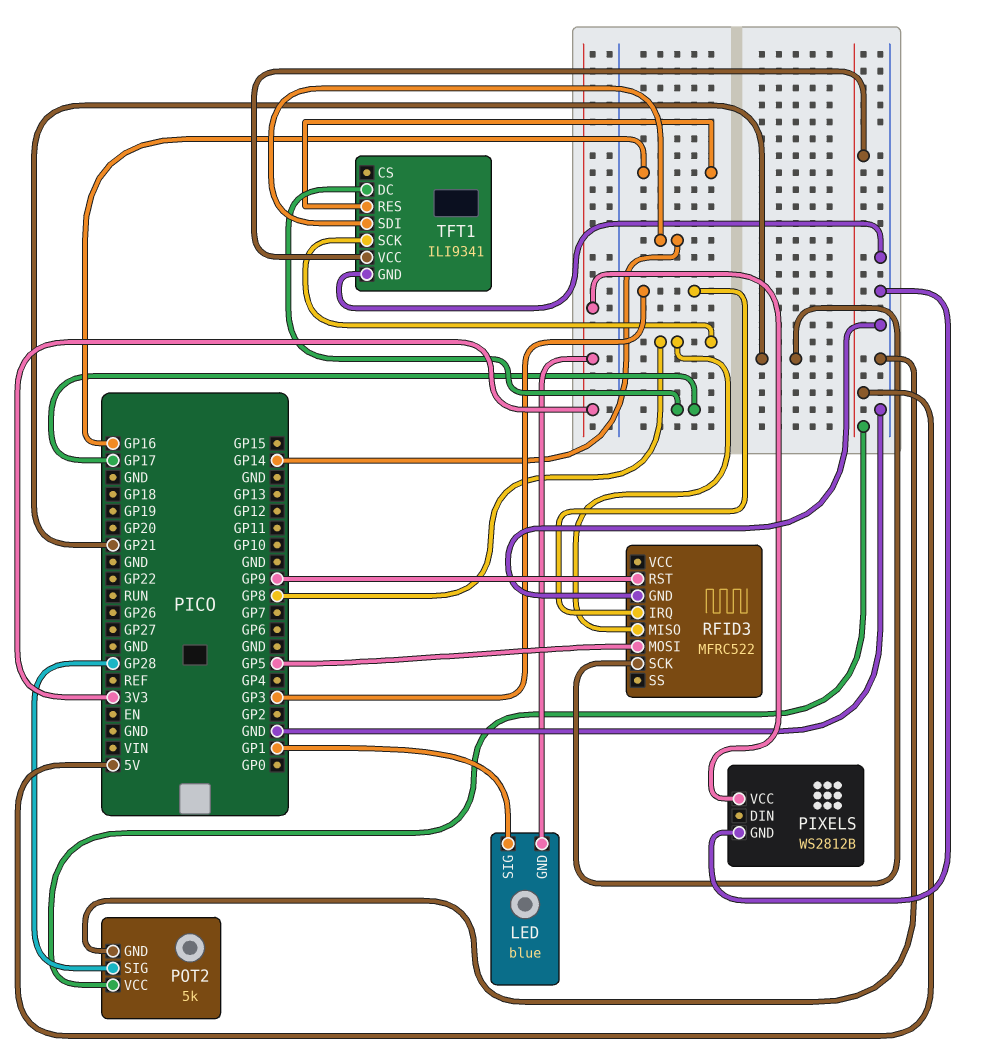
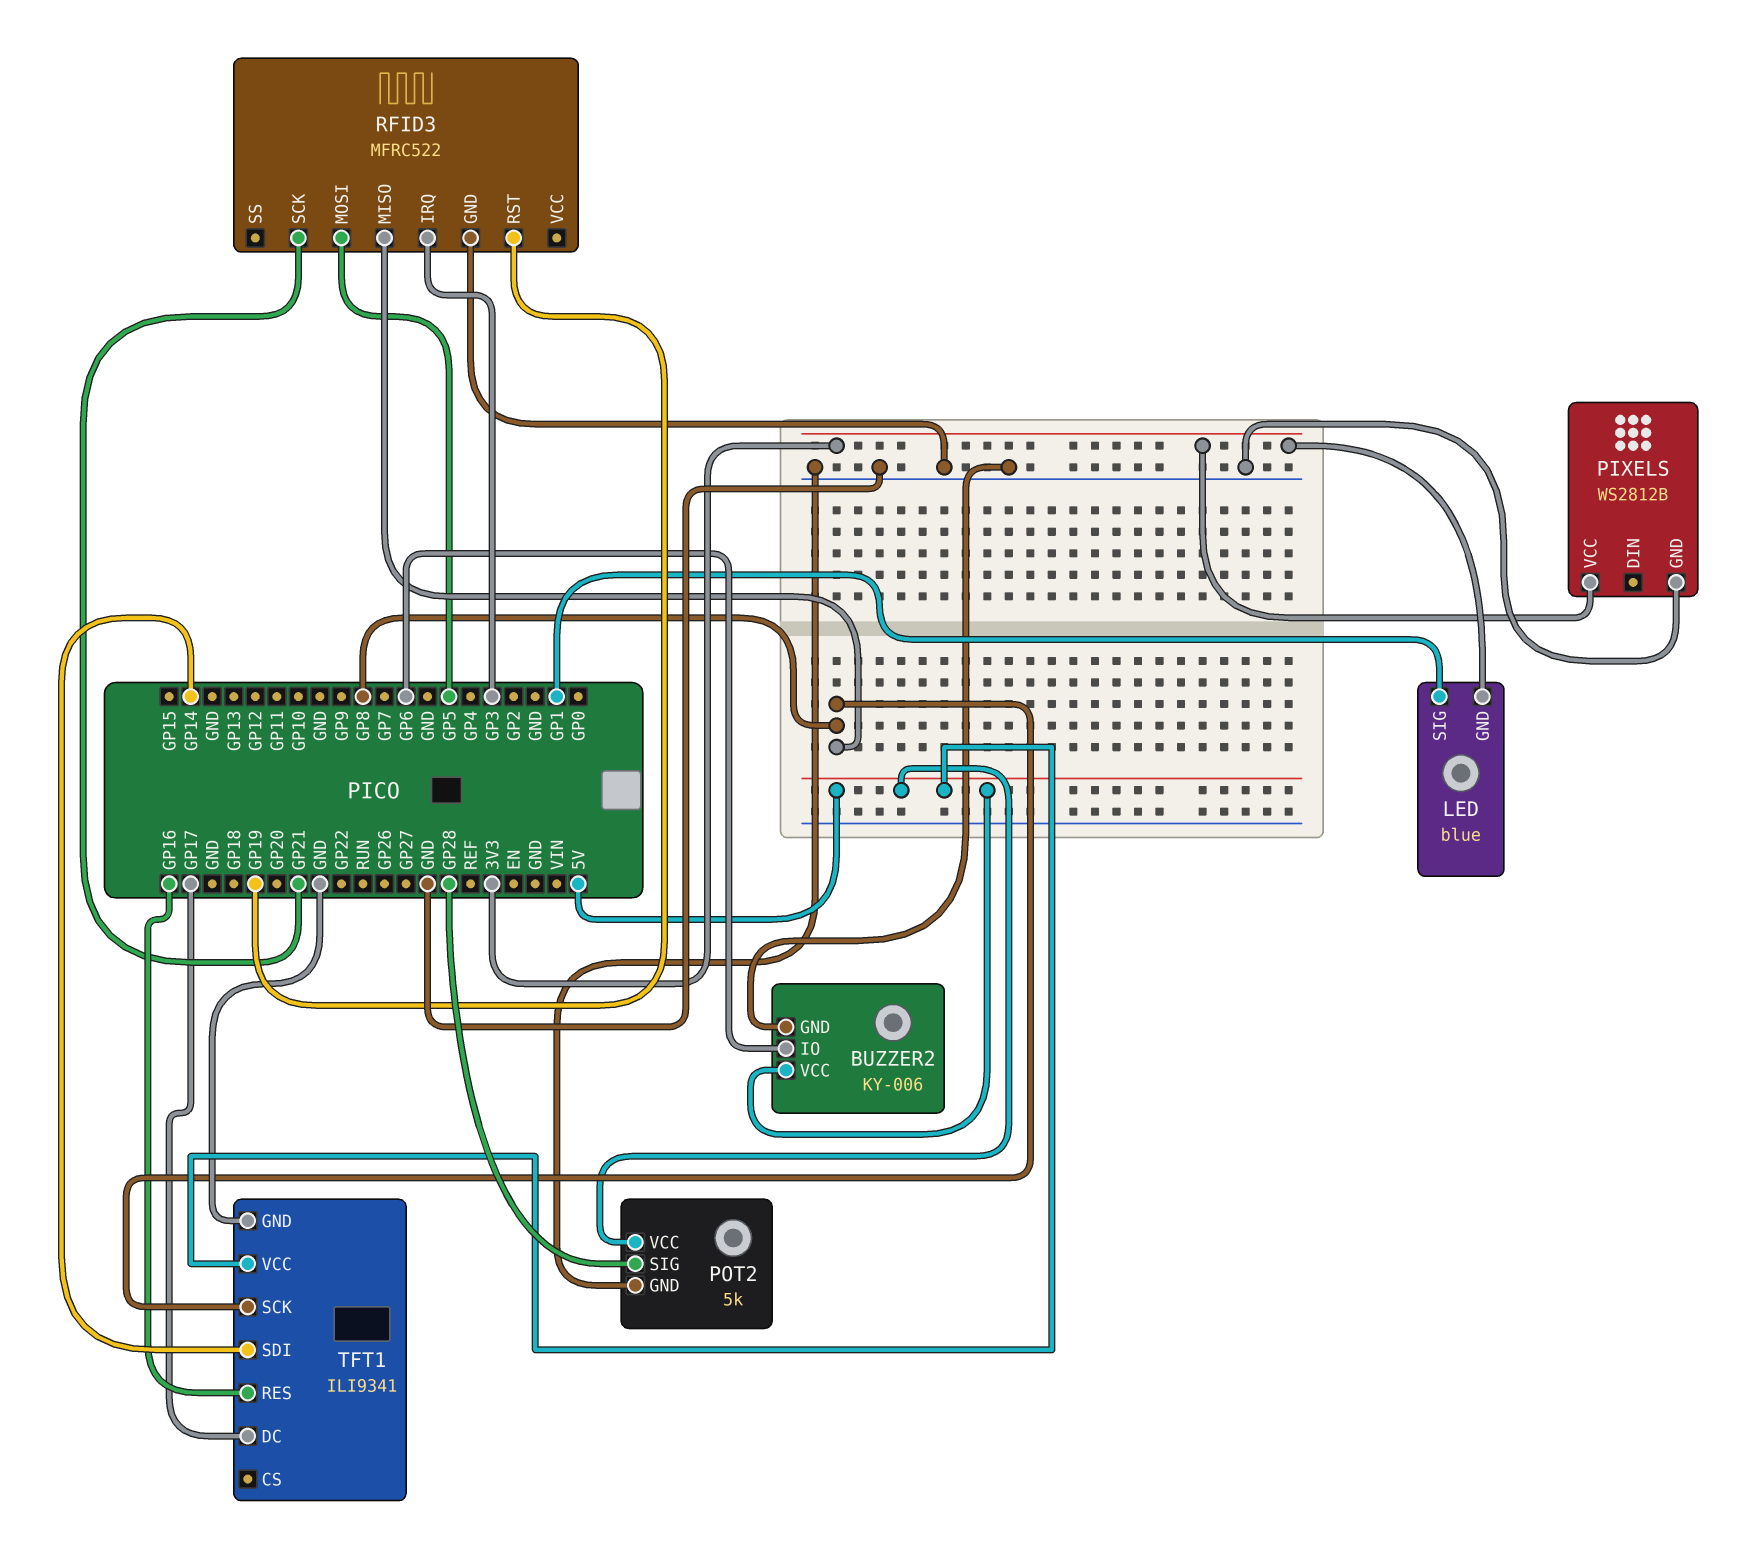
BUZZER2: none -> KY-006
BUZZER2 pin GND: none -> GND
BUZZER2 pin IO: none -> GP6
BUZZER2 pin VCC: none -> 5V
RFID3 pin RST: GP9 -> GP19

